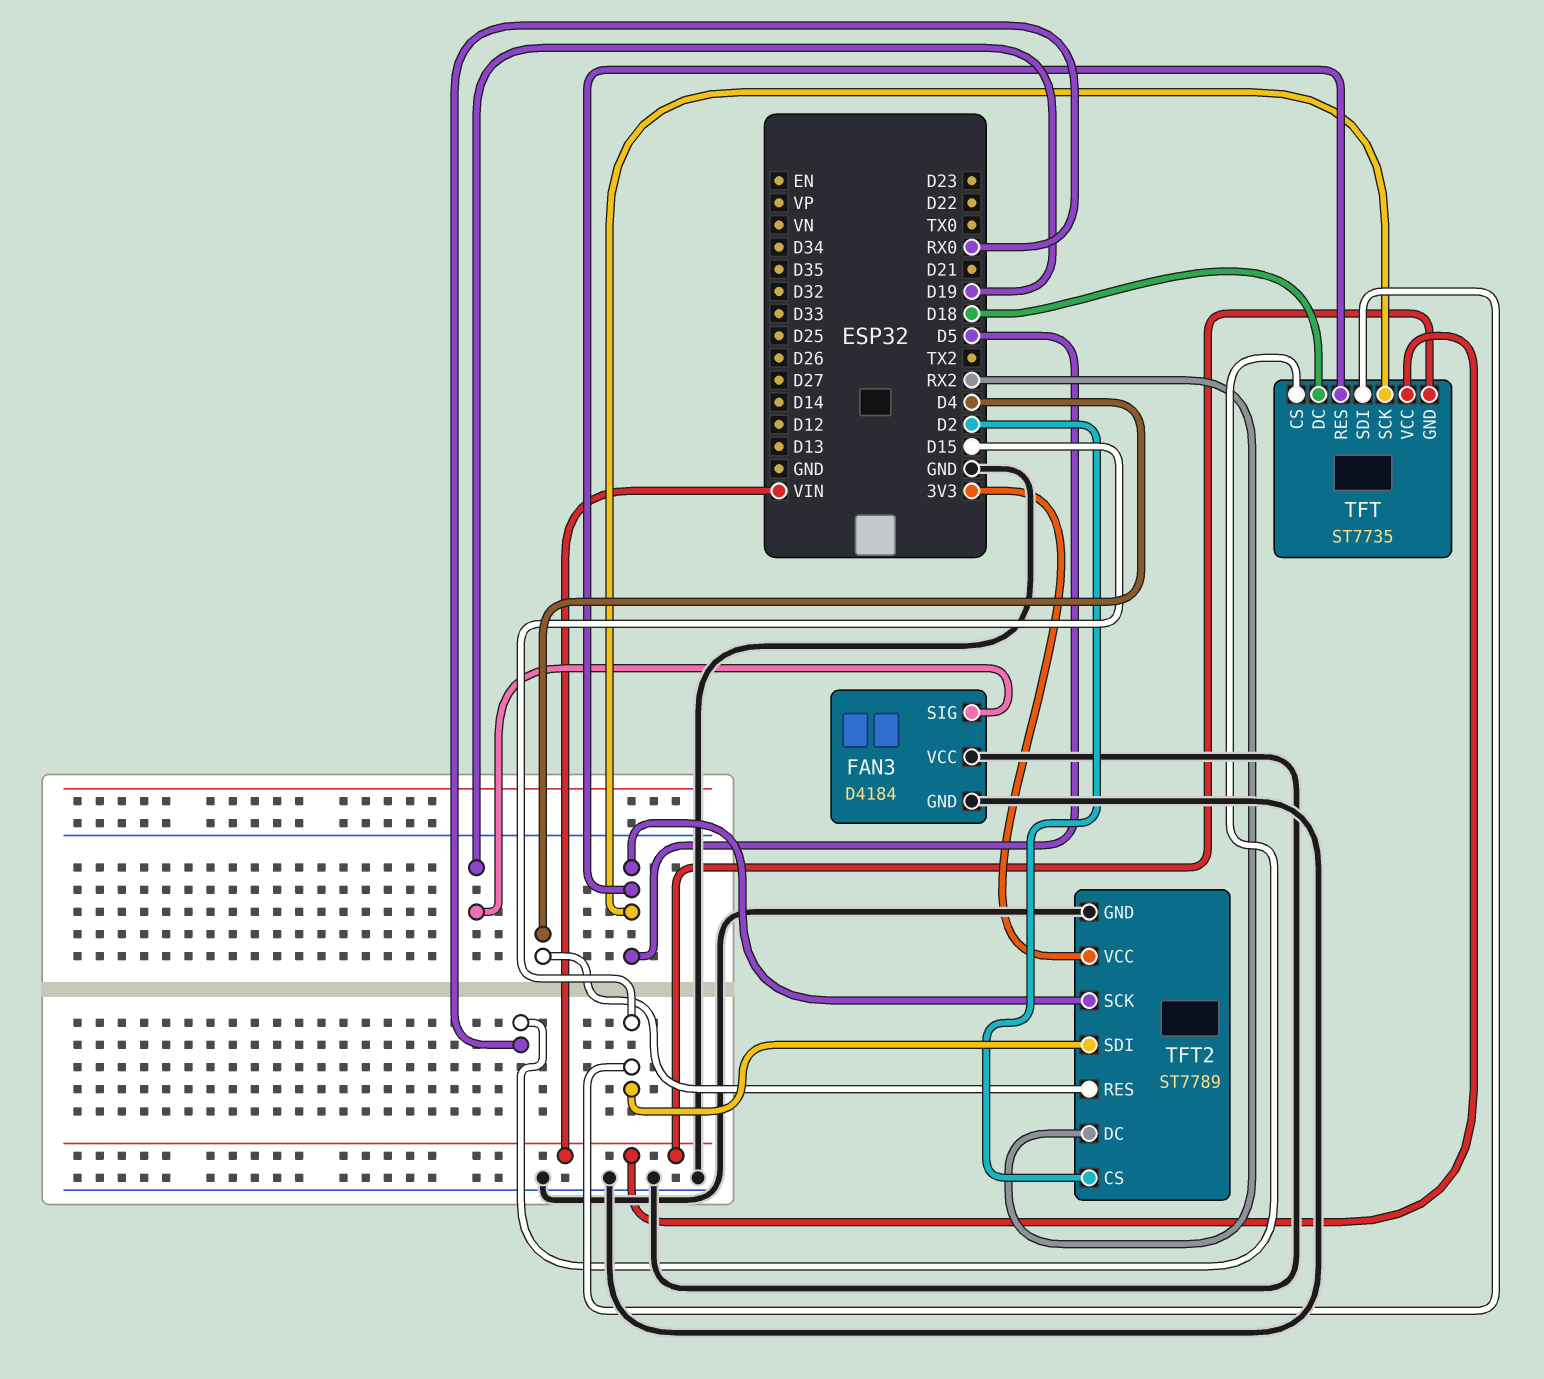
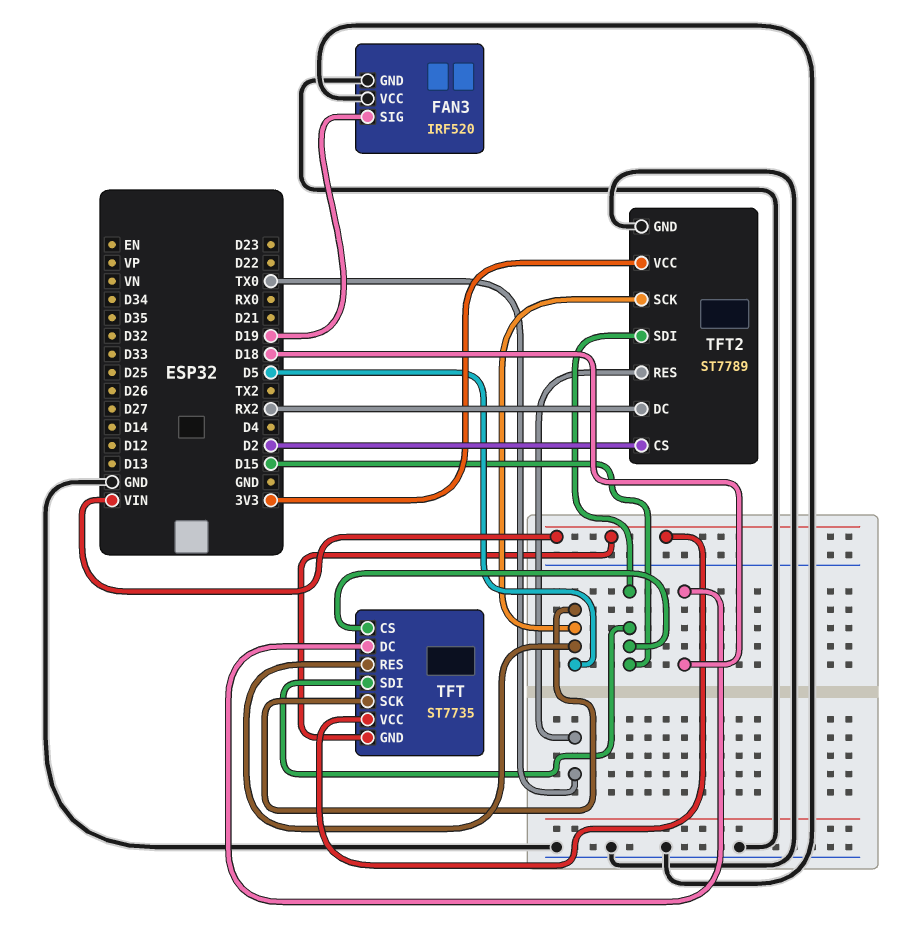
FAN3: D4184 -> IRF520
TFT pin CS: RX0 -> D15
TFT2 pin RES: D4 -> TX0

